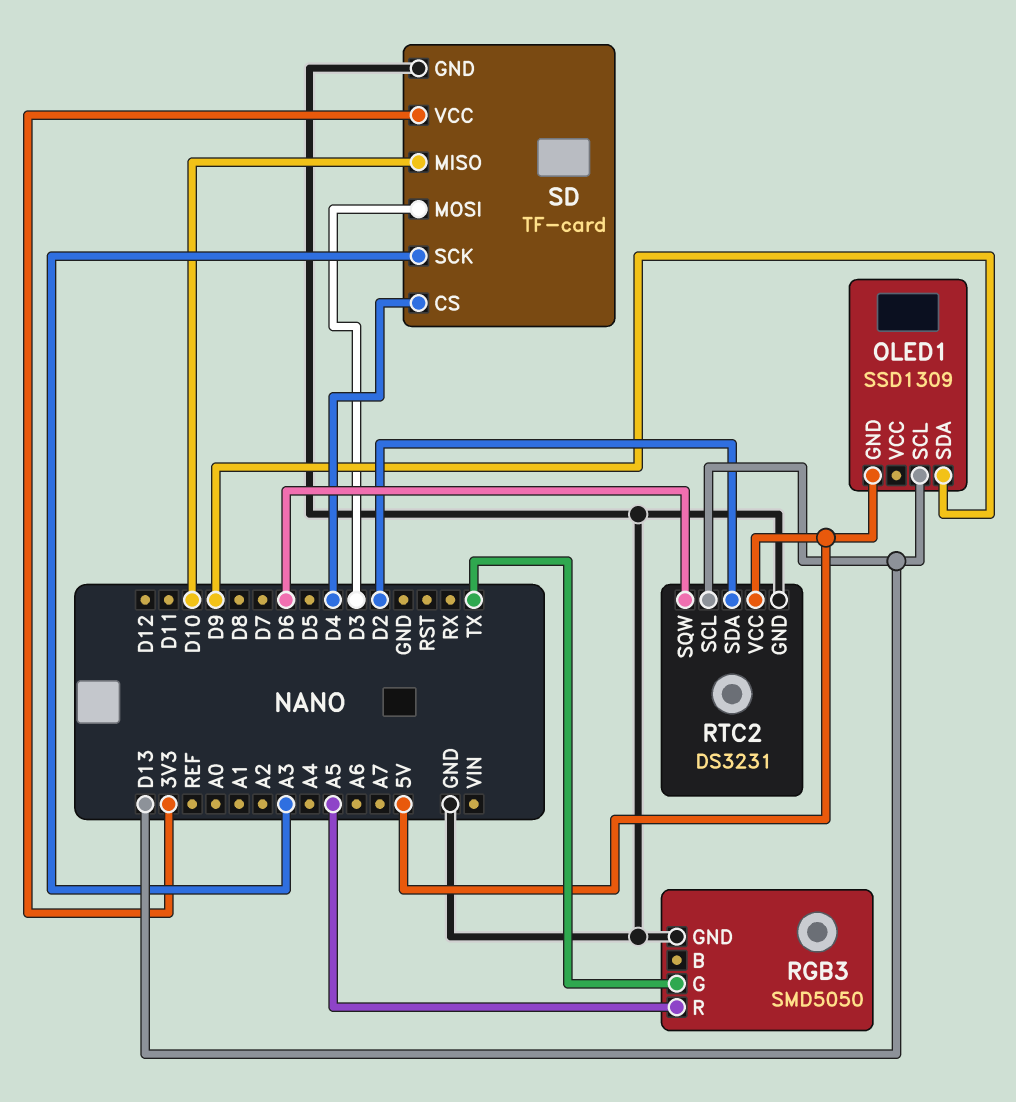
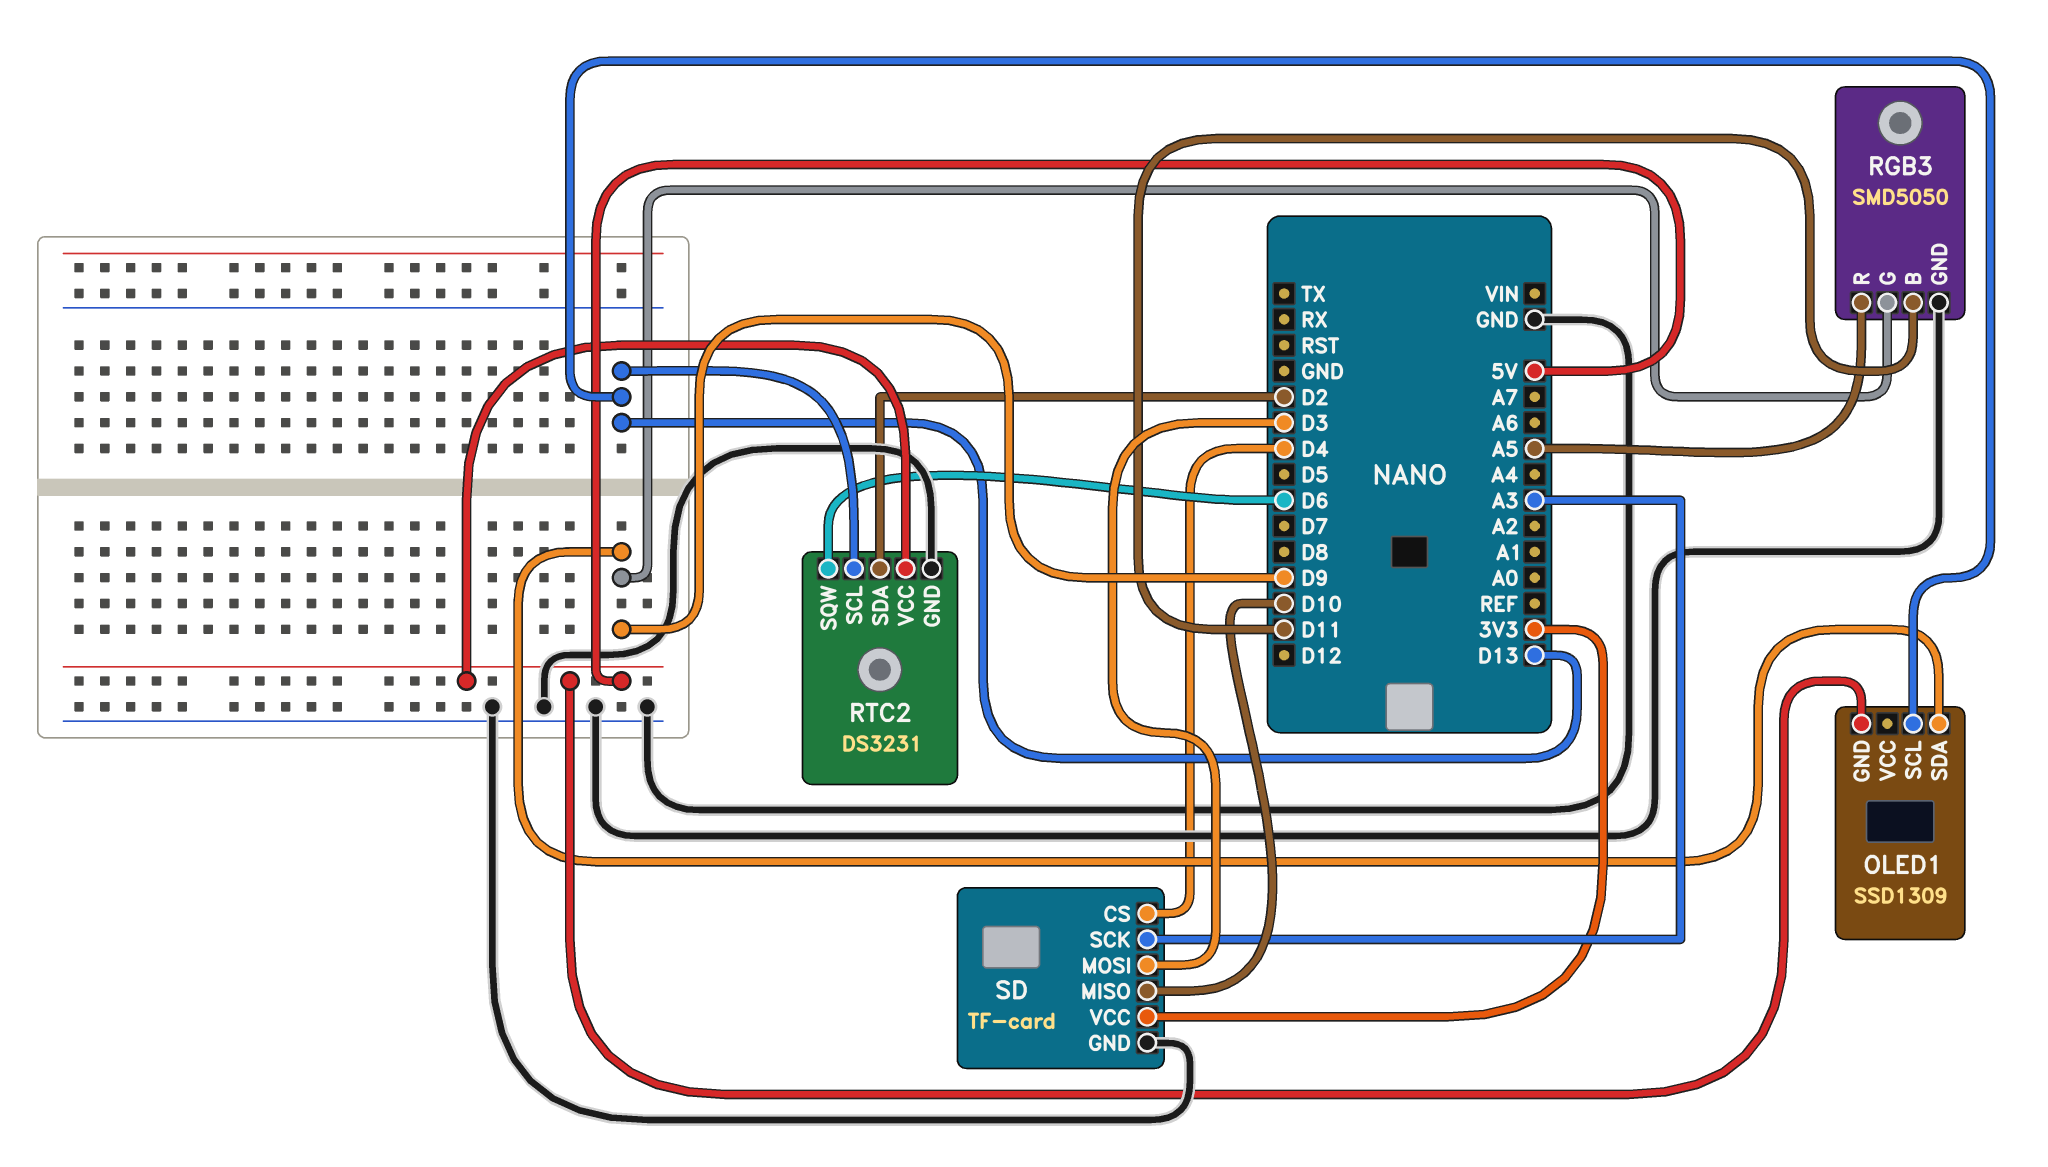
RGB3 pin B: none -> D11
RGB3 pin G: TX -> D9

